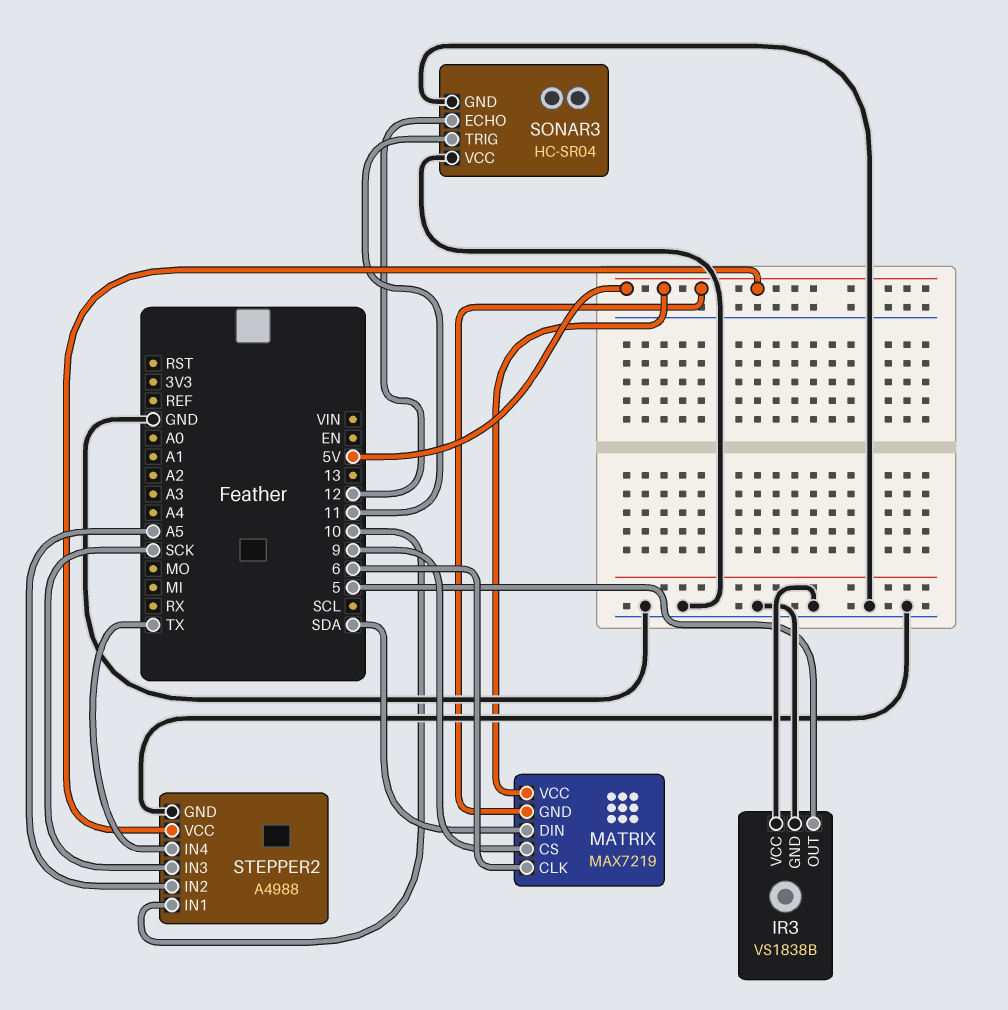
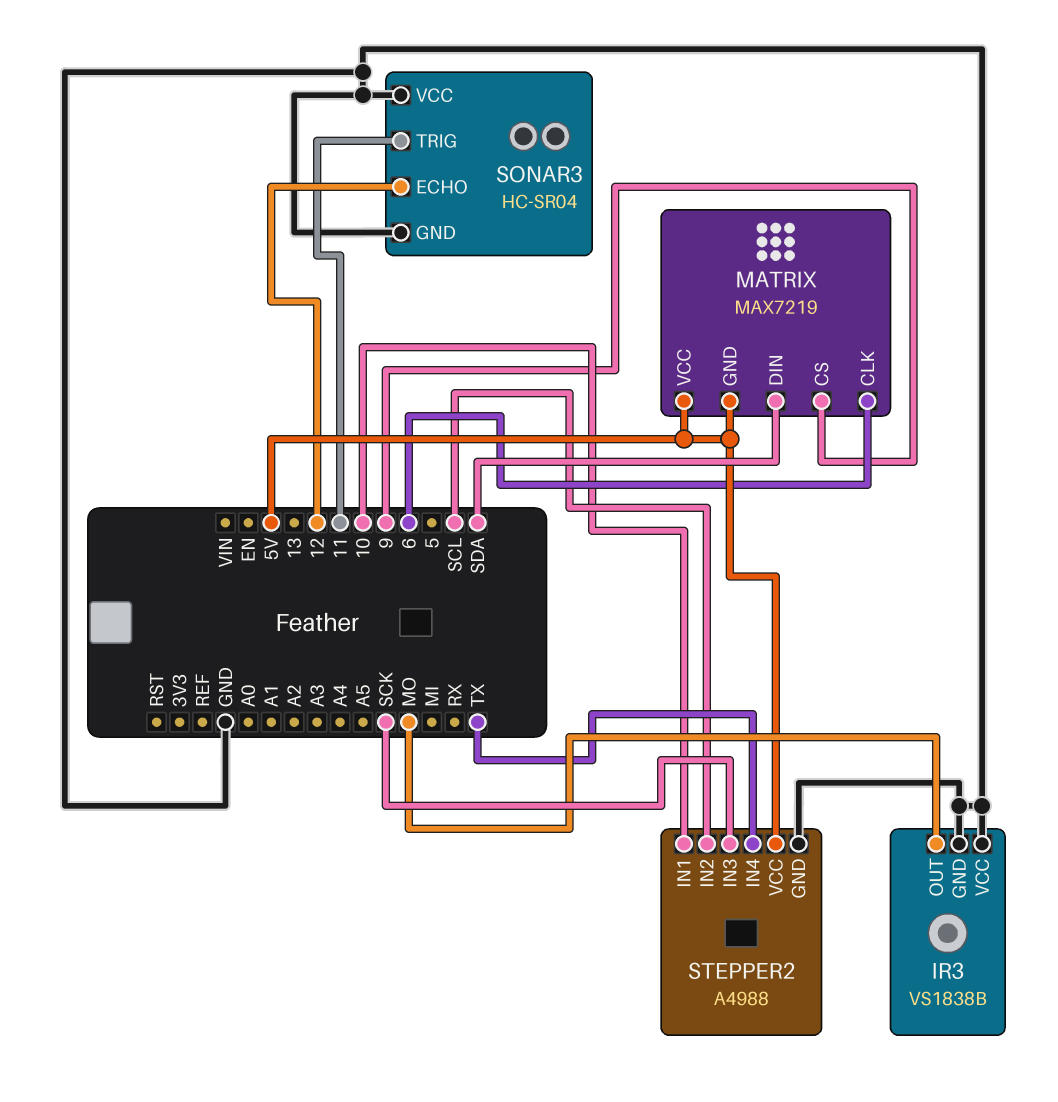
IR3 pin OUT: 5 -> MO
STEPPER2 pin IN2: A5 -> SCL

